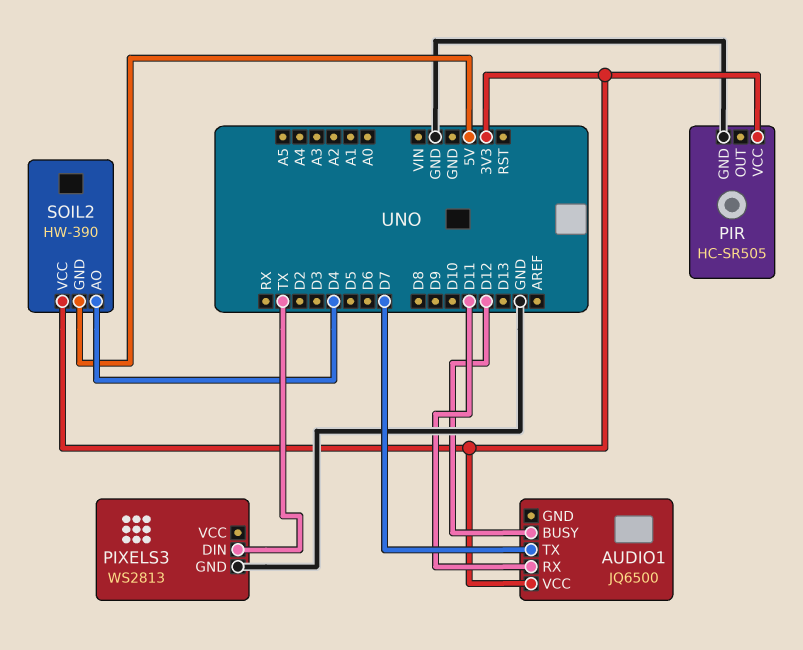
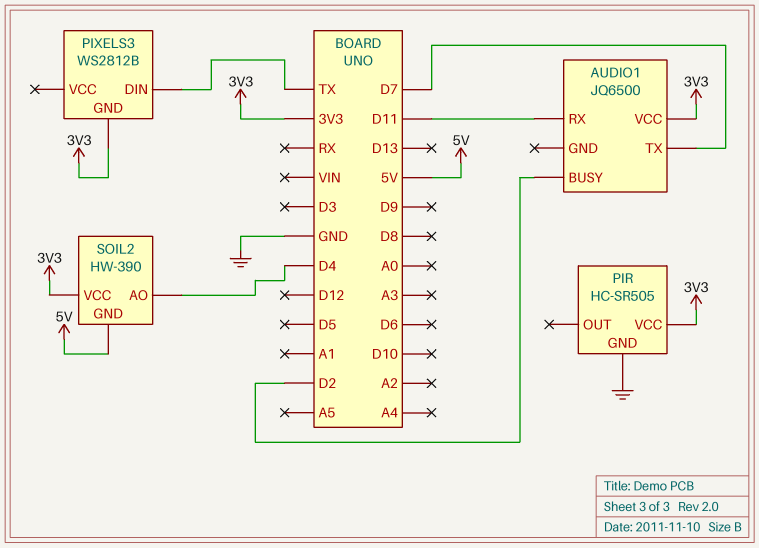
AUDIO1 pin BUSY: D12 -> D2
PIXELS3: WS2813 -> WS2812B
PIXELS3 pin GND: GND -> 3V3

